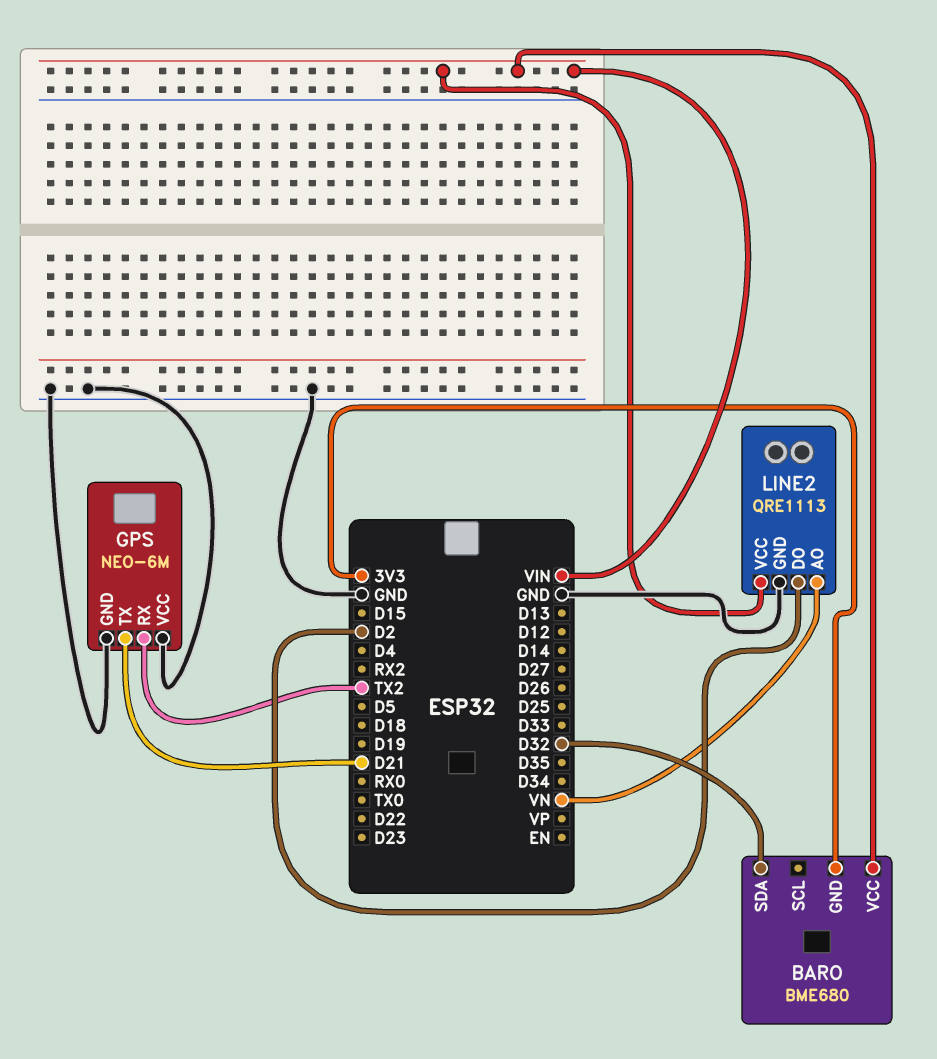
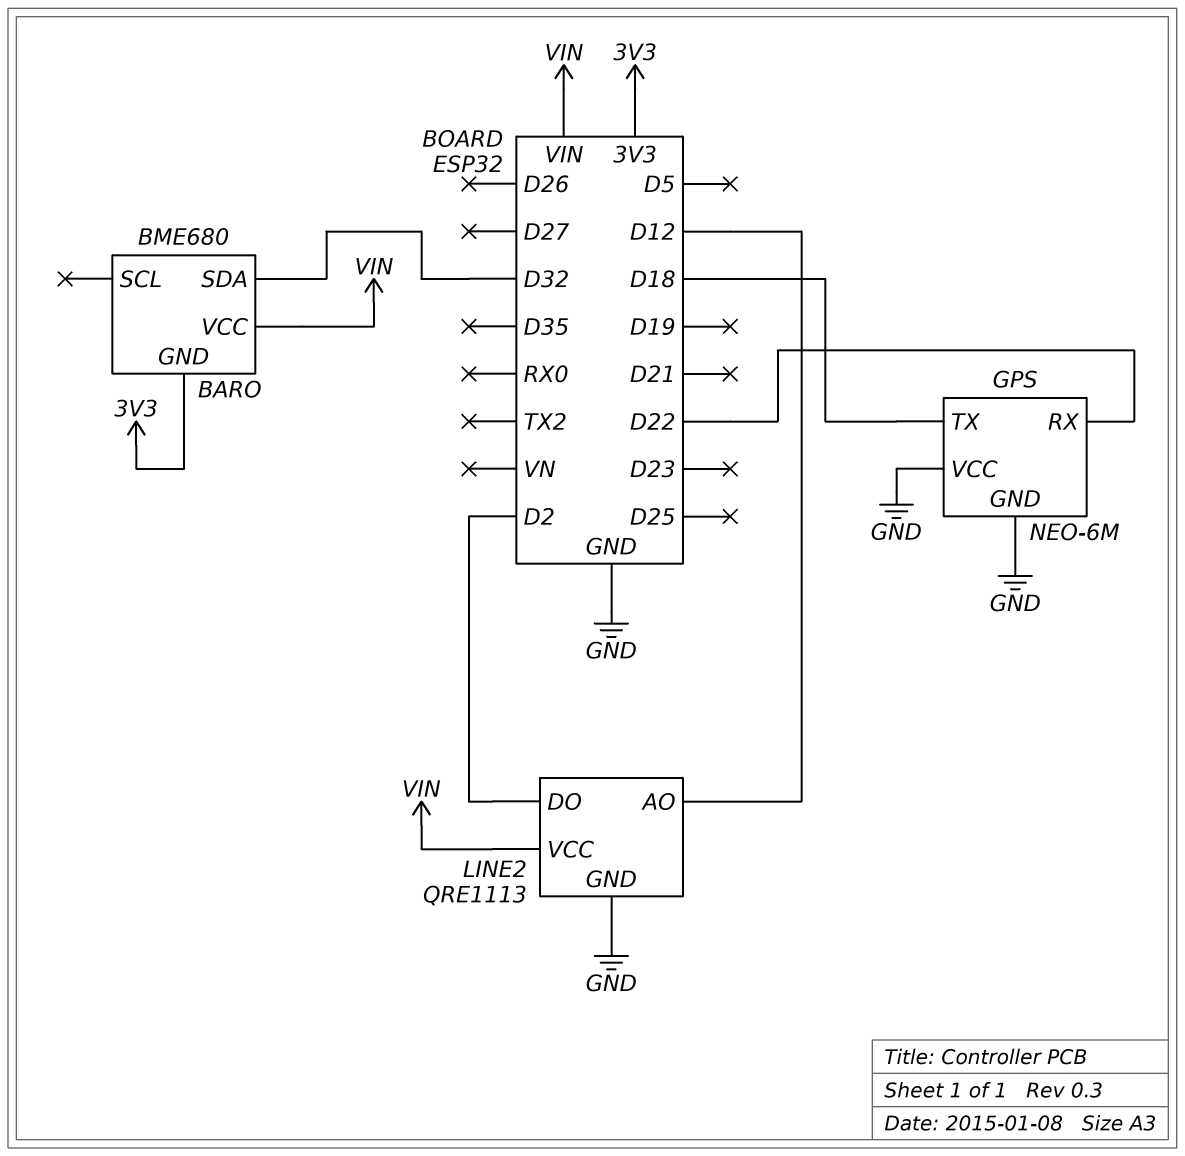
GPS pin RX: TX2 -> D22
GPS pin TX: D21 -> D18
LINE2 pin AO: VN -> D12

